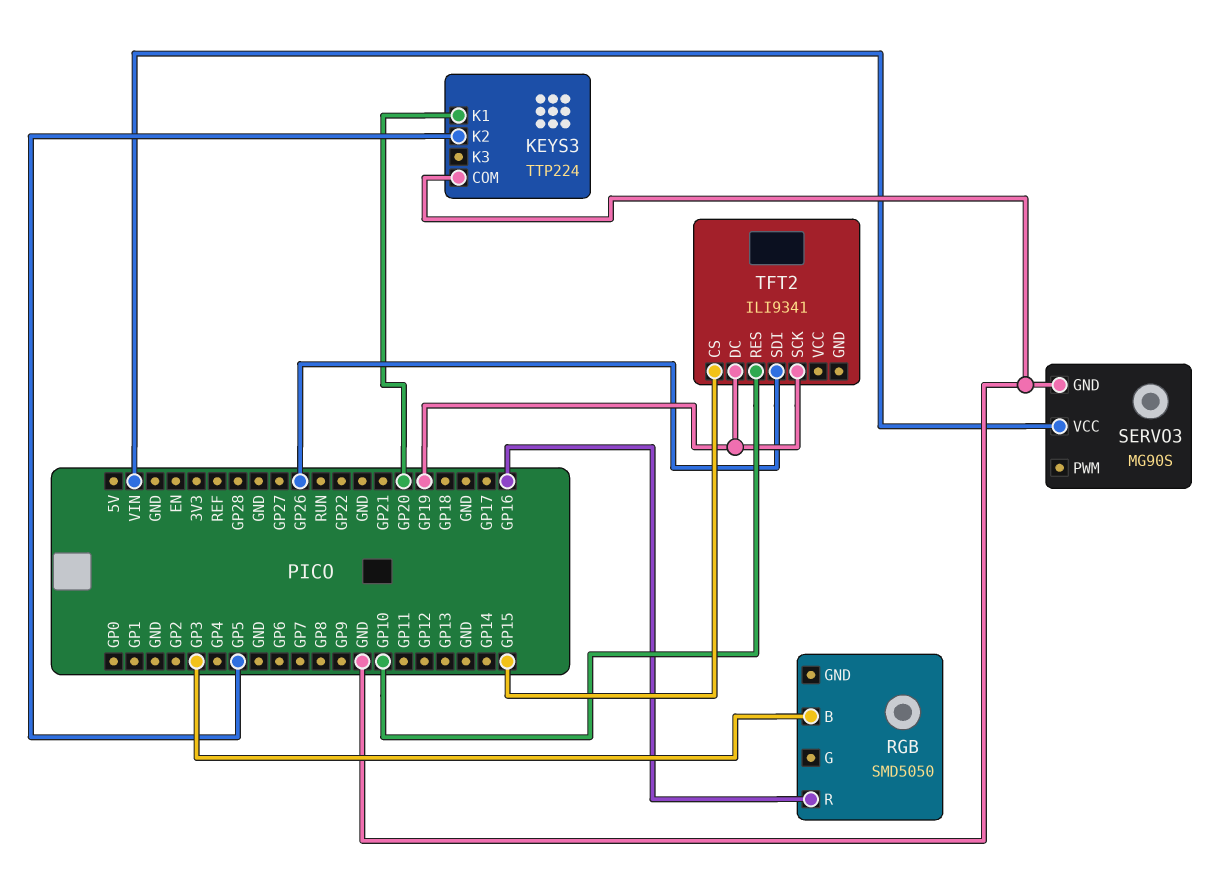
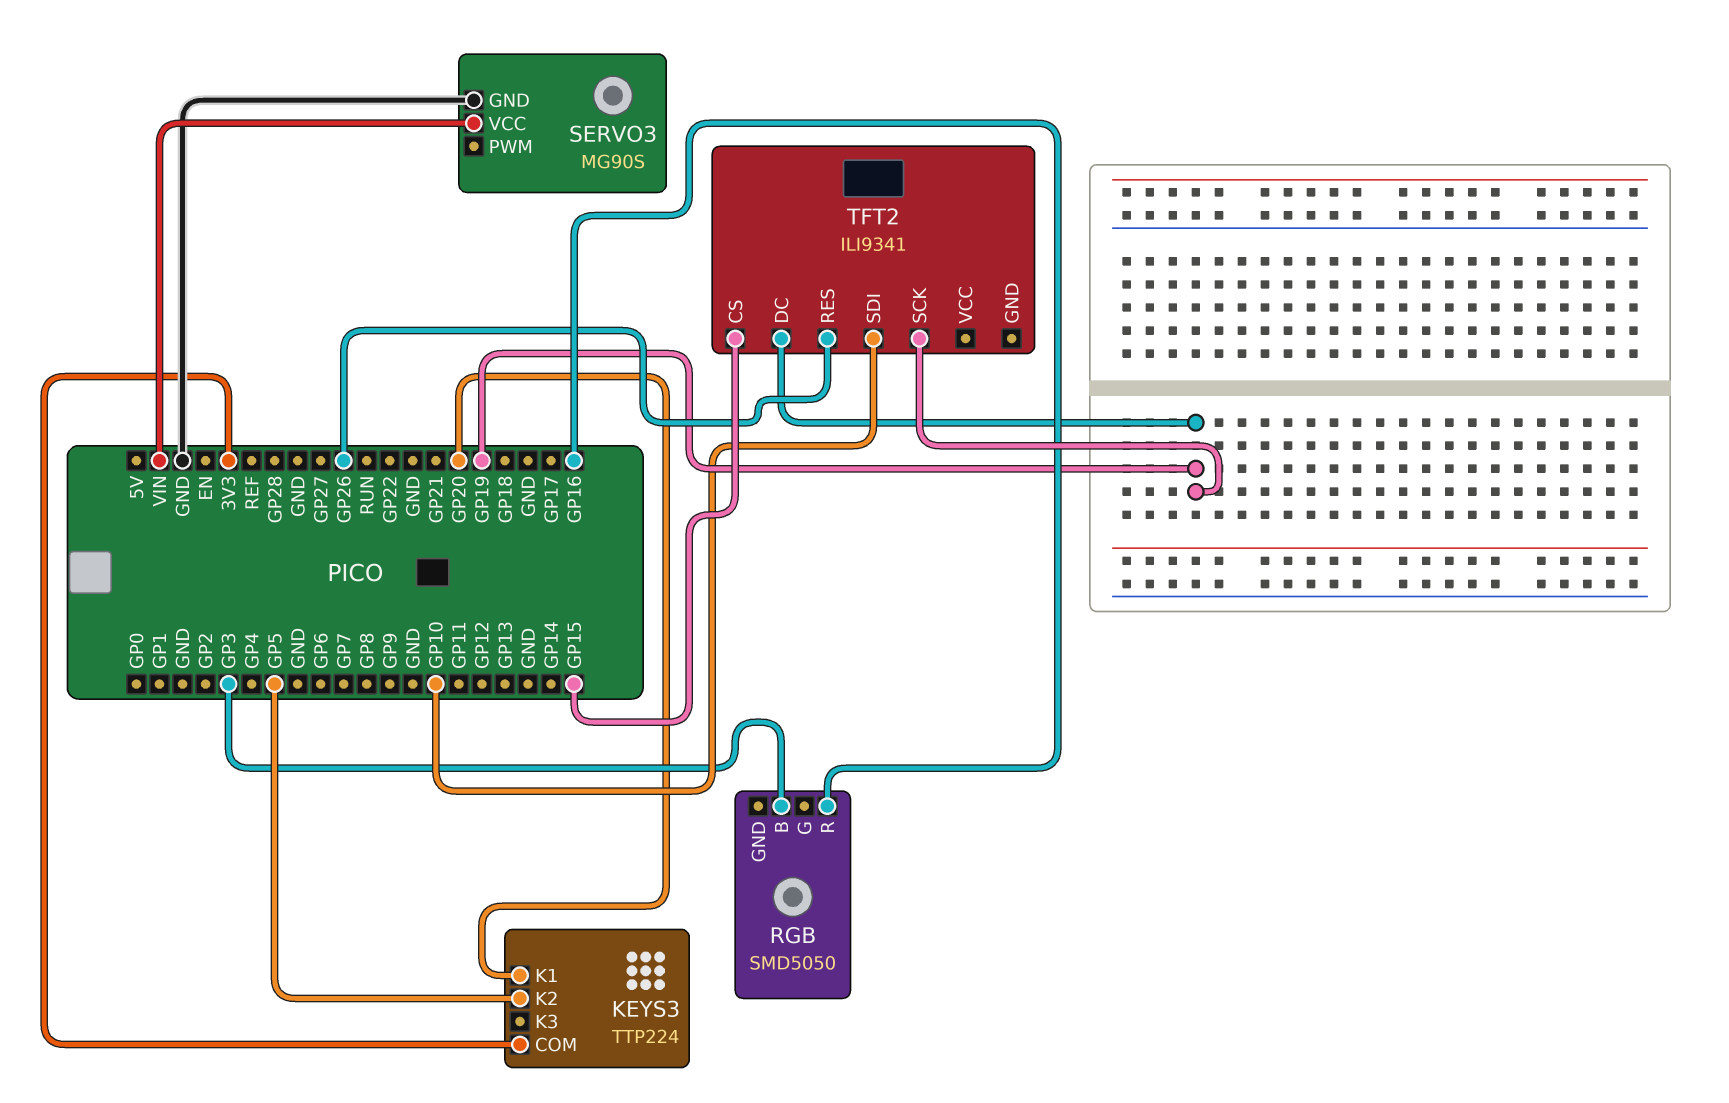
KEYS3 pin COM: GND -> 3V3
TFT2 pin RES: GP10 -> GP26
TFT2 pin SDI: GP26 -> GP10

